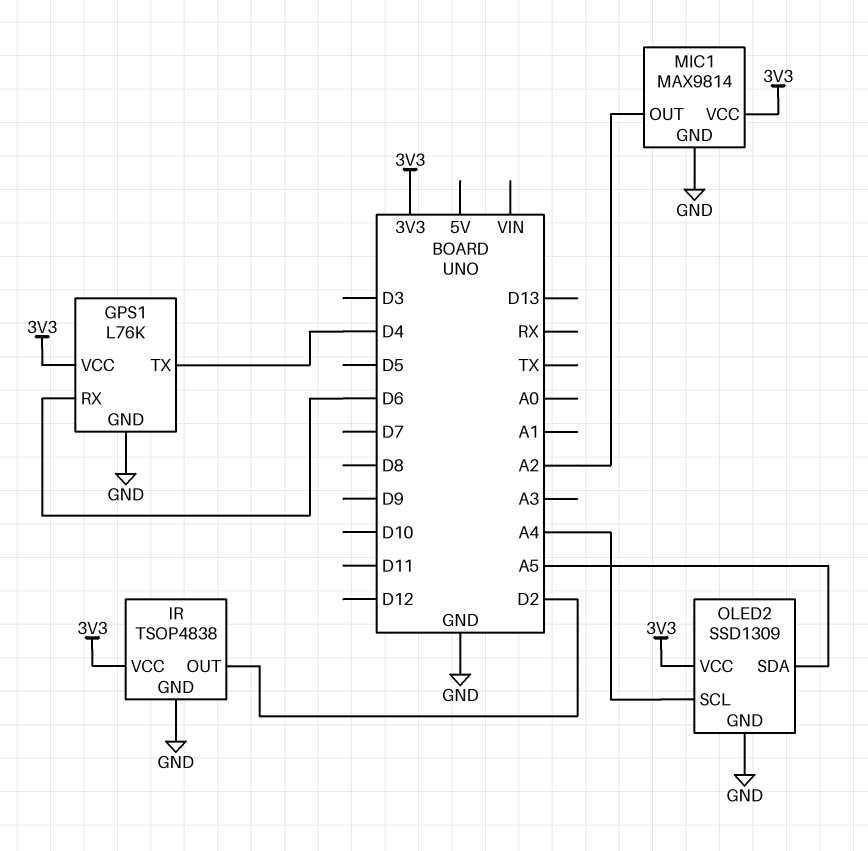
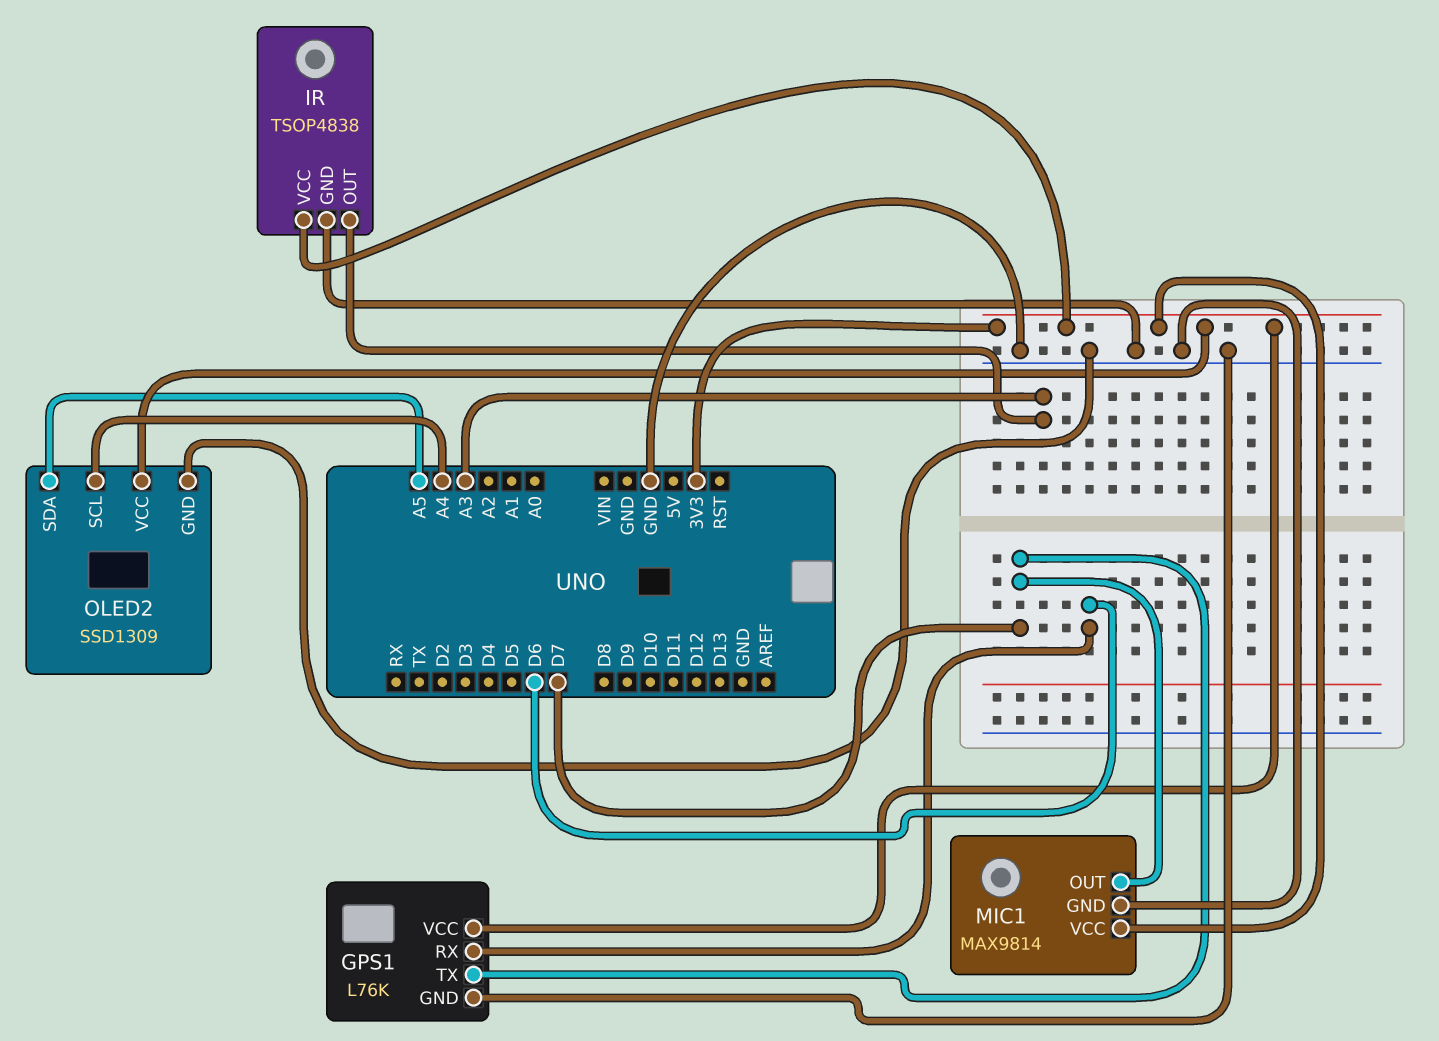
GPS1 pin TX: D4 -> D7
IR pin OUT: D2 -> A3
MIC1 pin OUT: A2 -> D7

